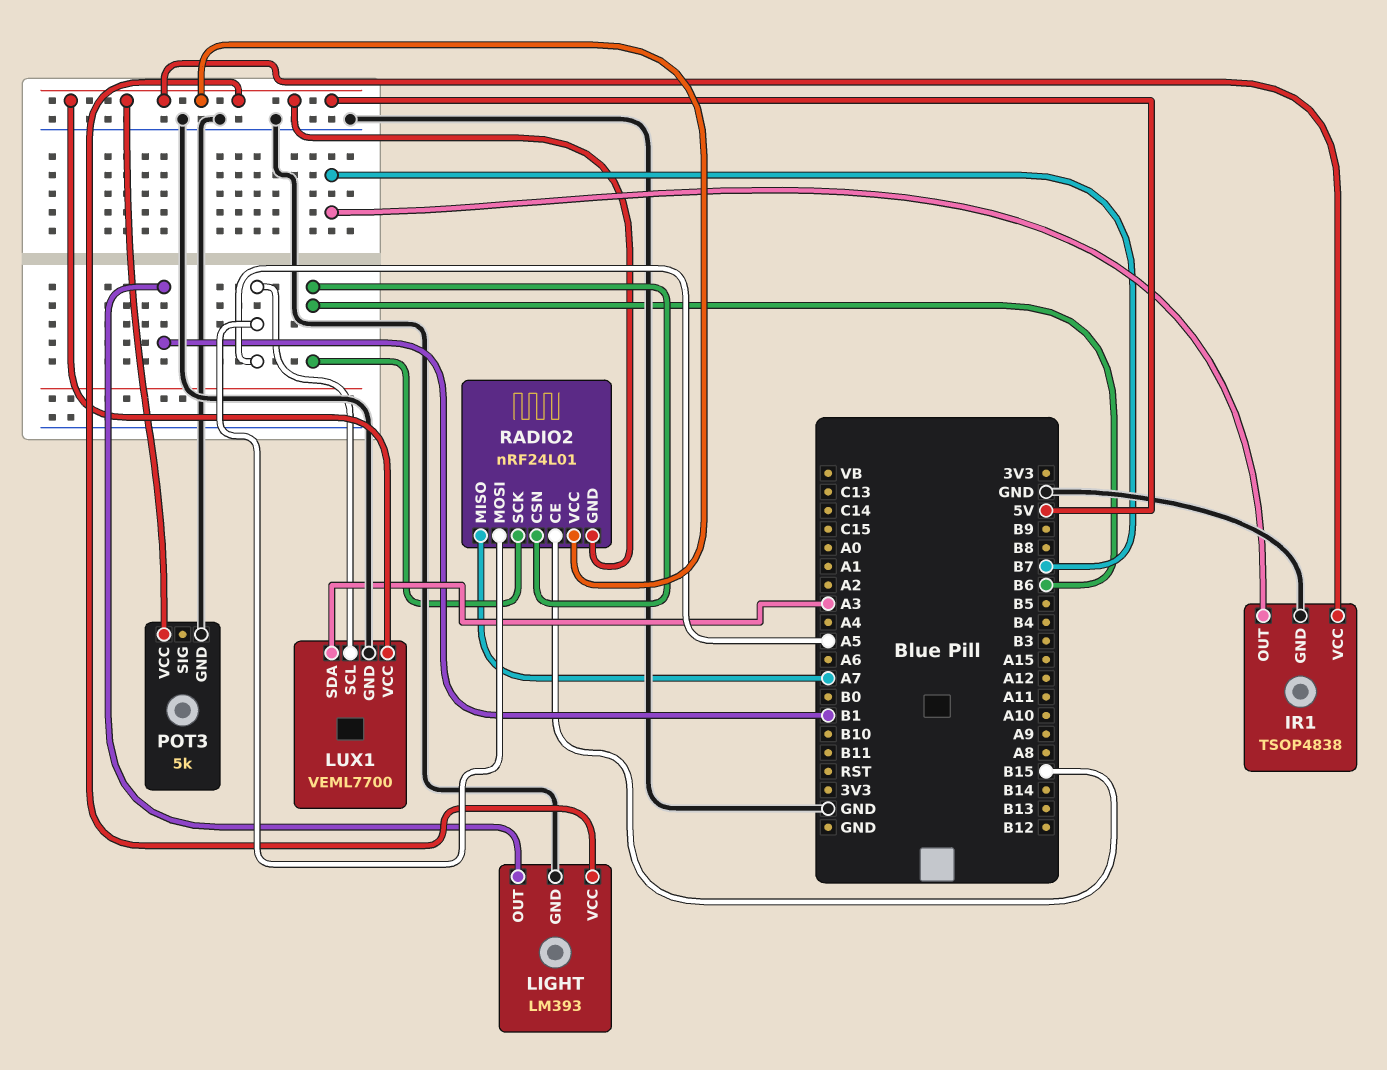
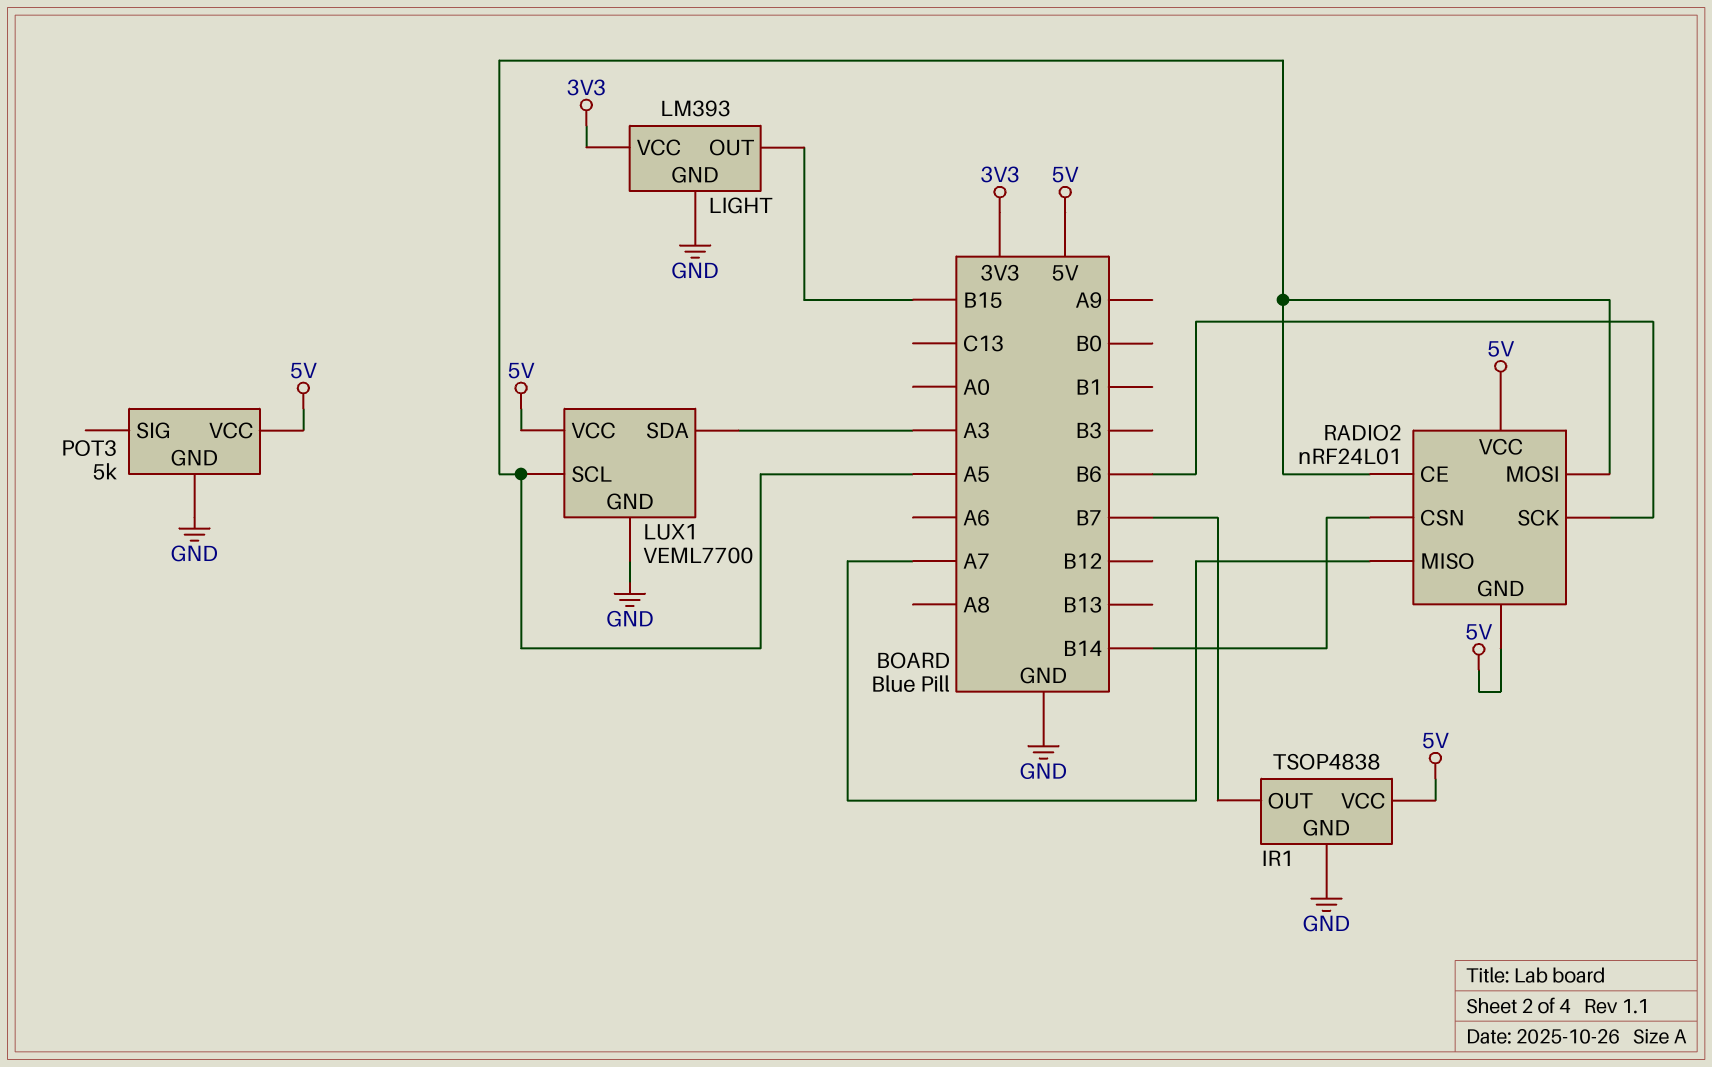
LIGHT pin OUT: B1 -> B15
LIGHT pin VCC: 5V -> 3V3
RADIO2 pin CE: B15 -> A5
RADIO2 pin CSN: B6 -> B14

